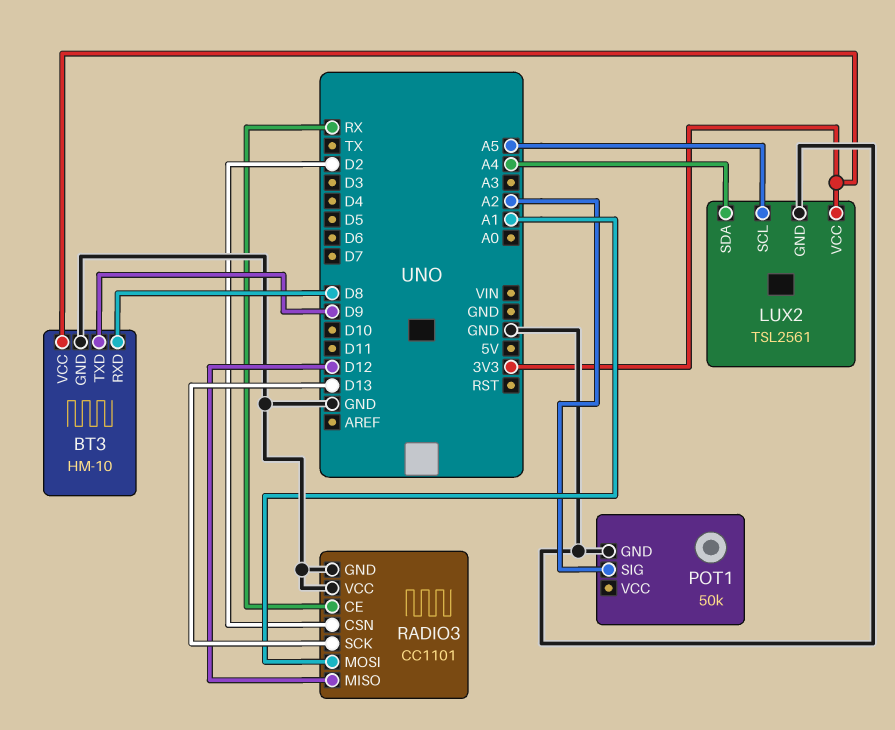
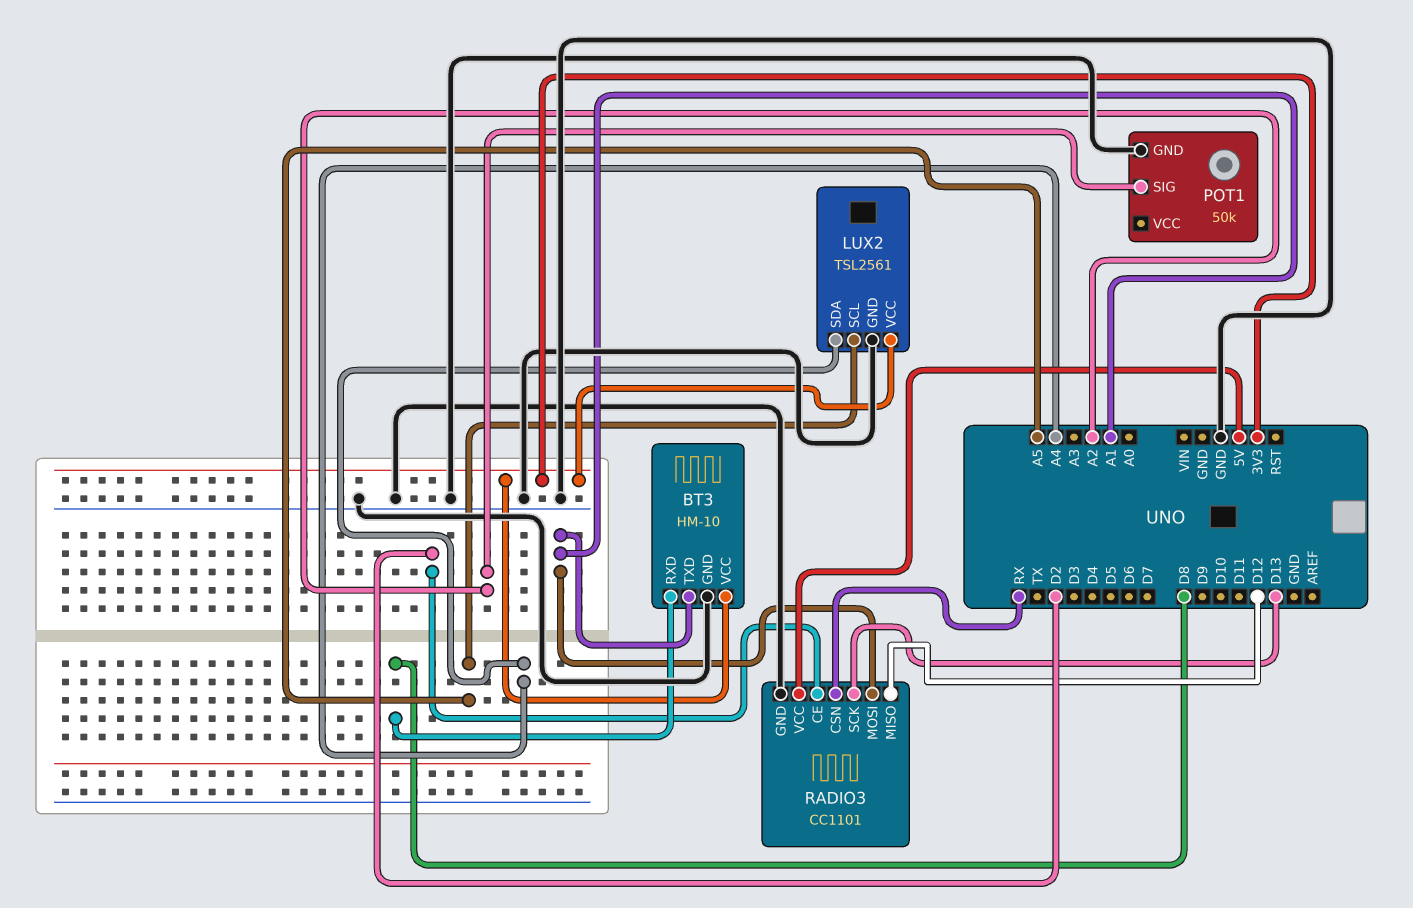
BT3 pin TXD: D9 -> A1
RADIO3 pin CE: RX -> D2
RADIO3 pin CSN: D2 -> RX
RADIO3 pin VCC: GND -> 5V

